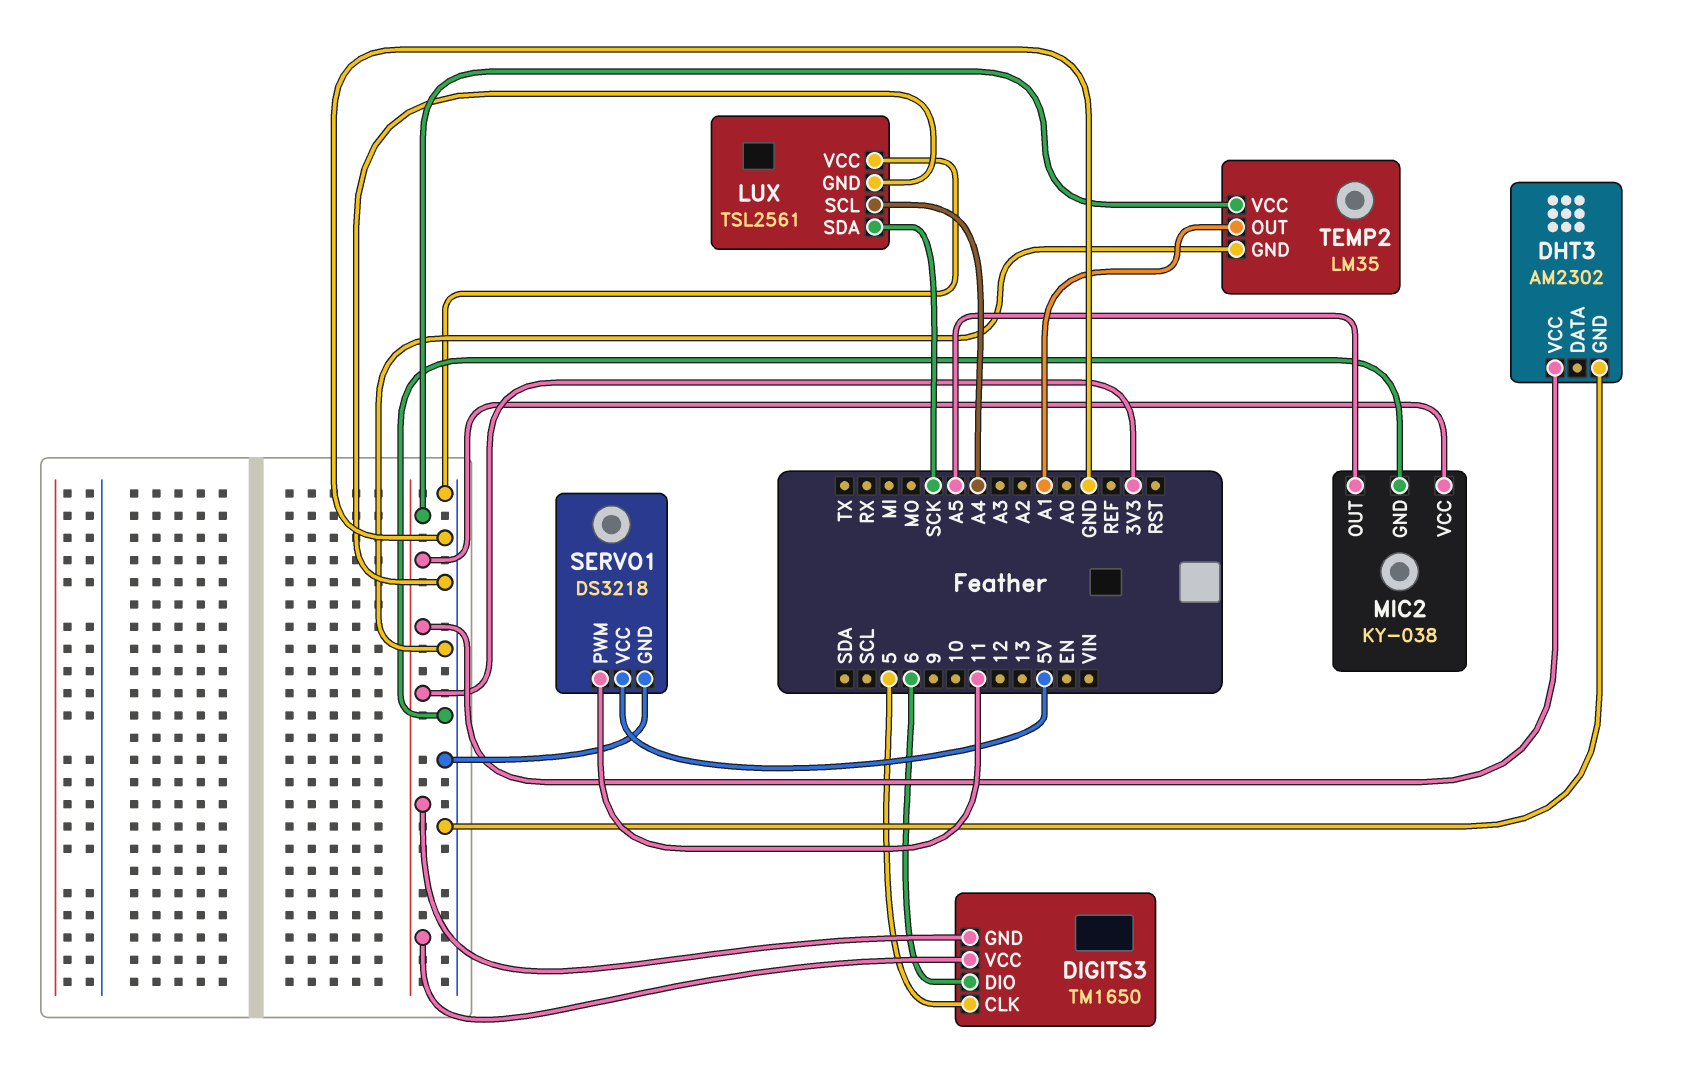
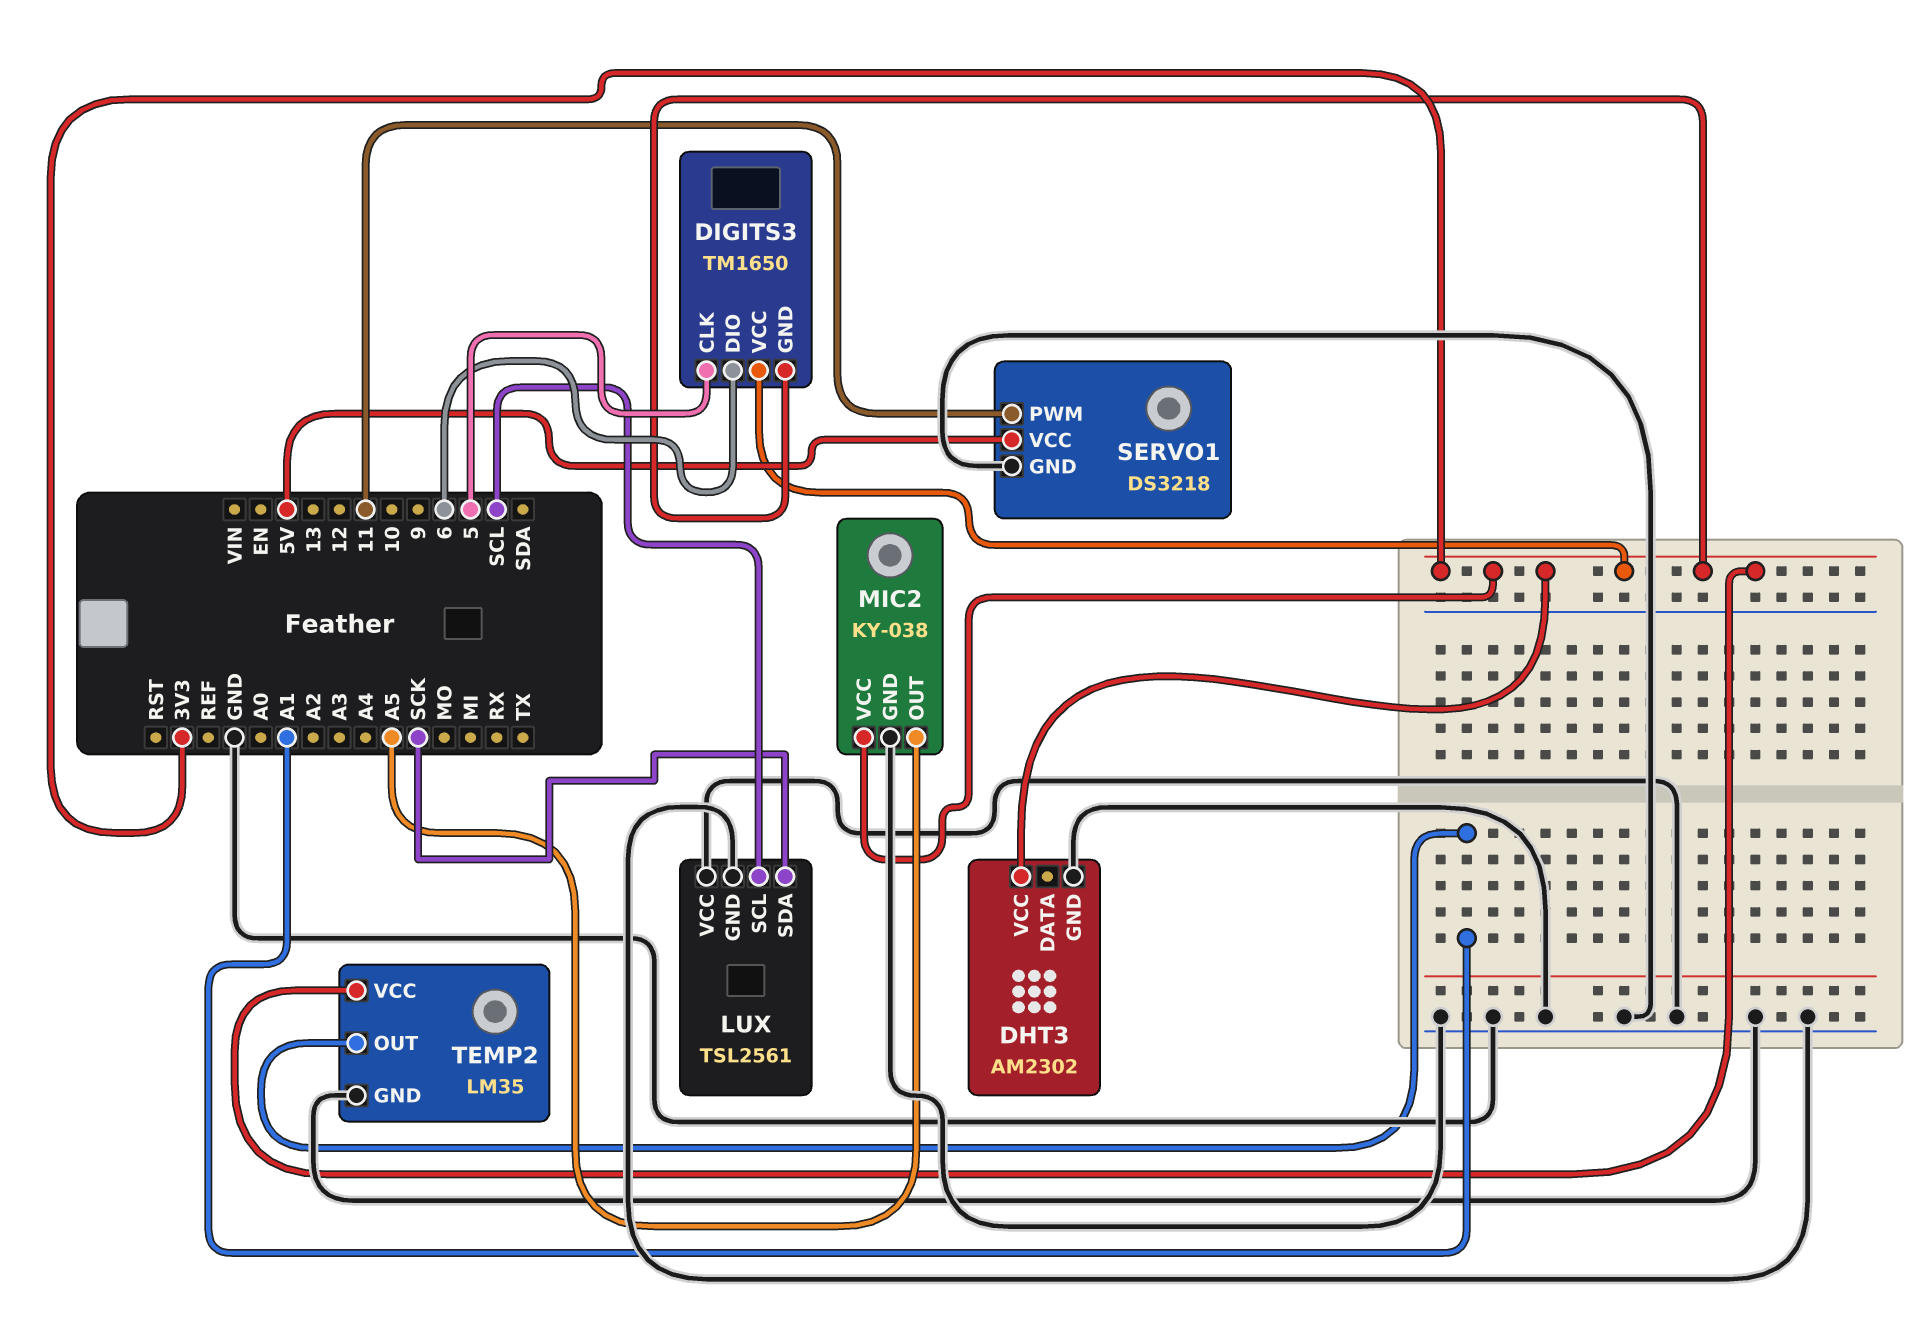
LUX pin SCL: A4 -> SCL

